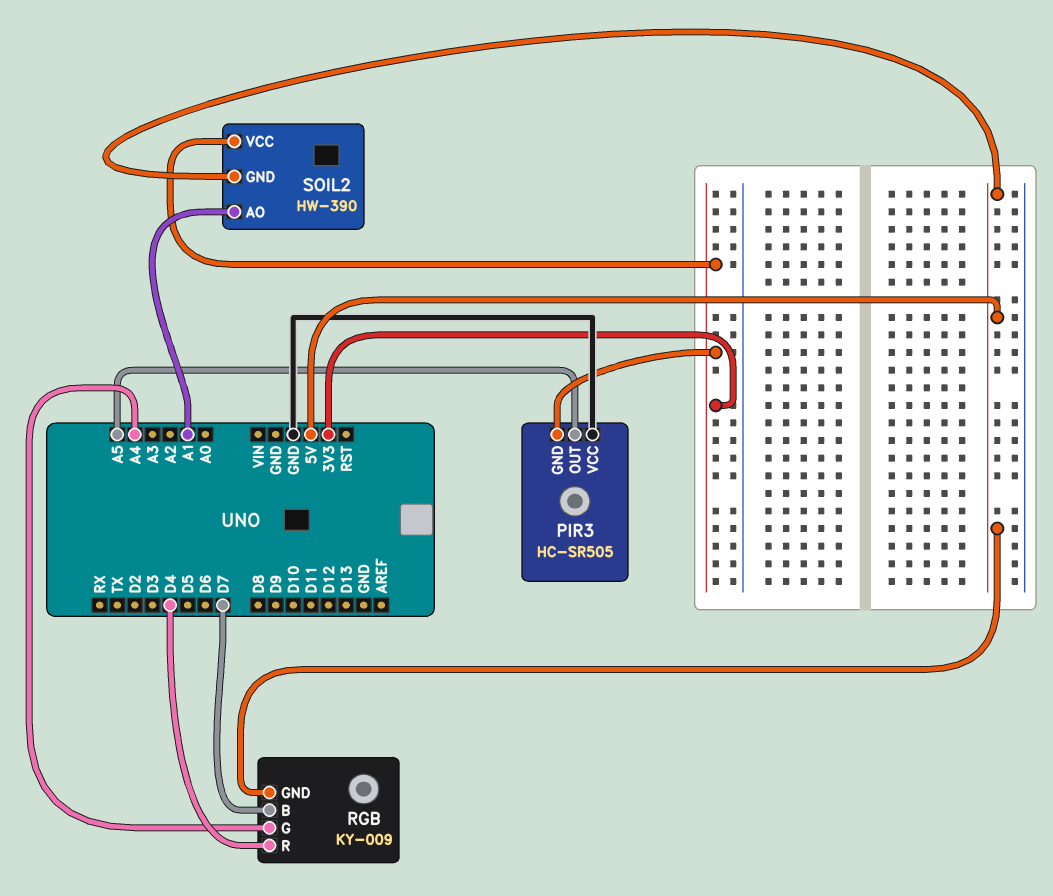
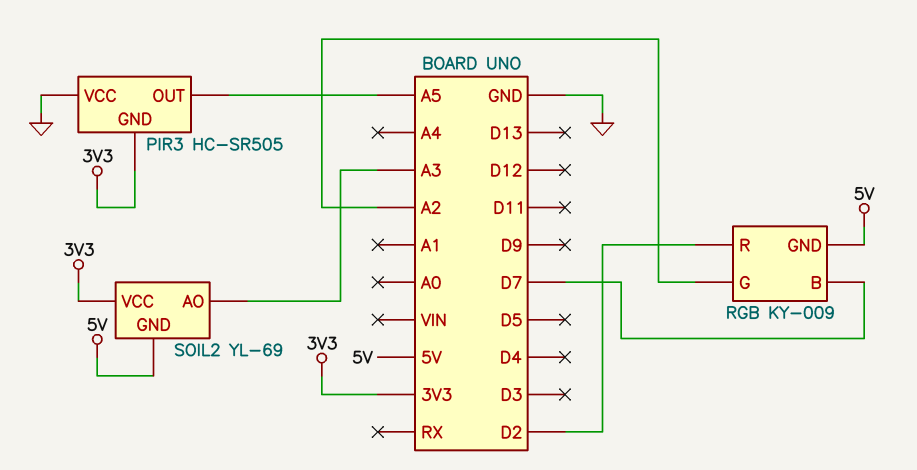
RGB pin G: A4 -> A2
RGB pin R: D4 -> D2
SOIL2: HW-390 -> YL-69
SOIL2 pin AO: A1 -> A3

